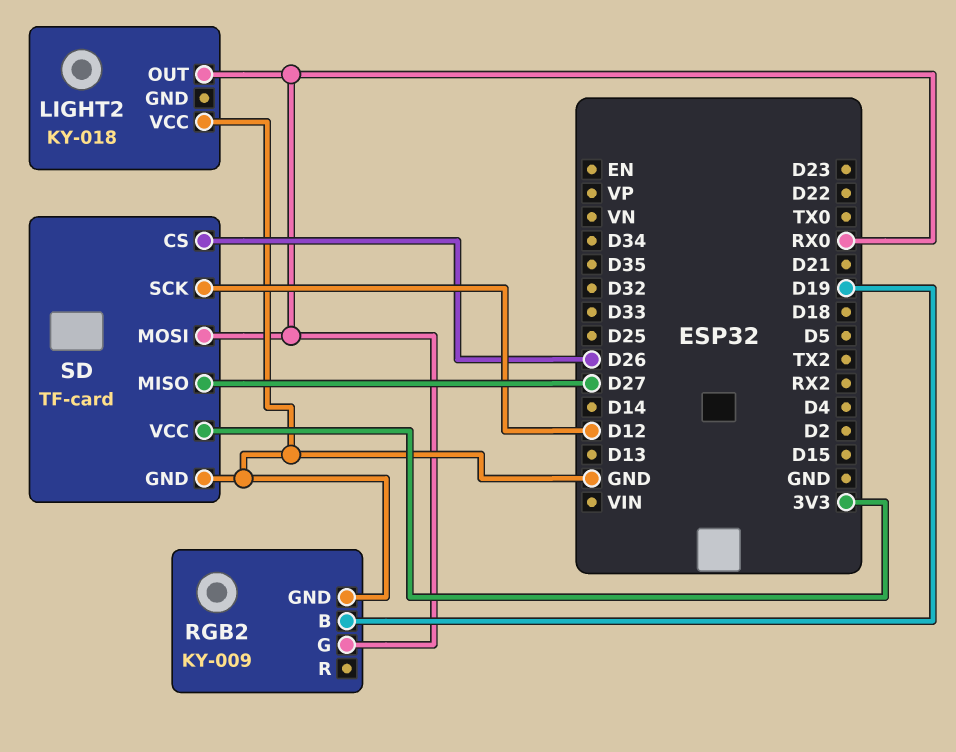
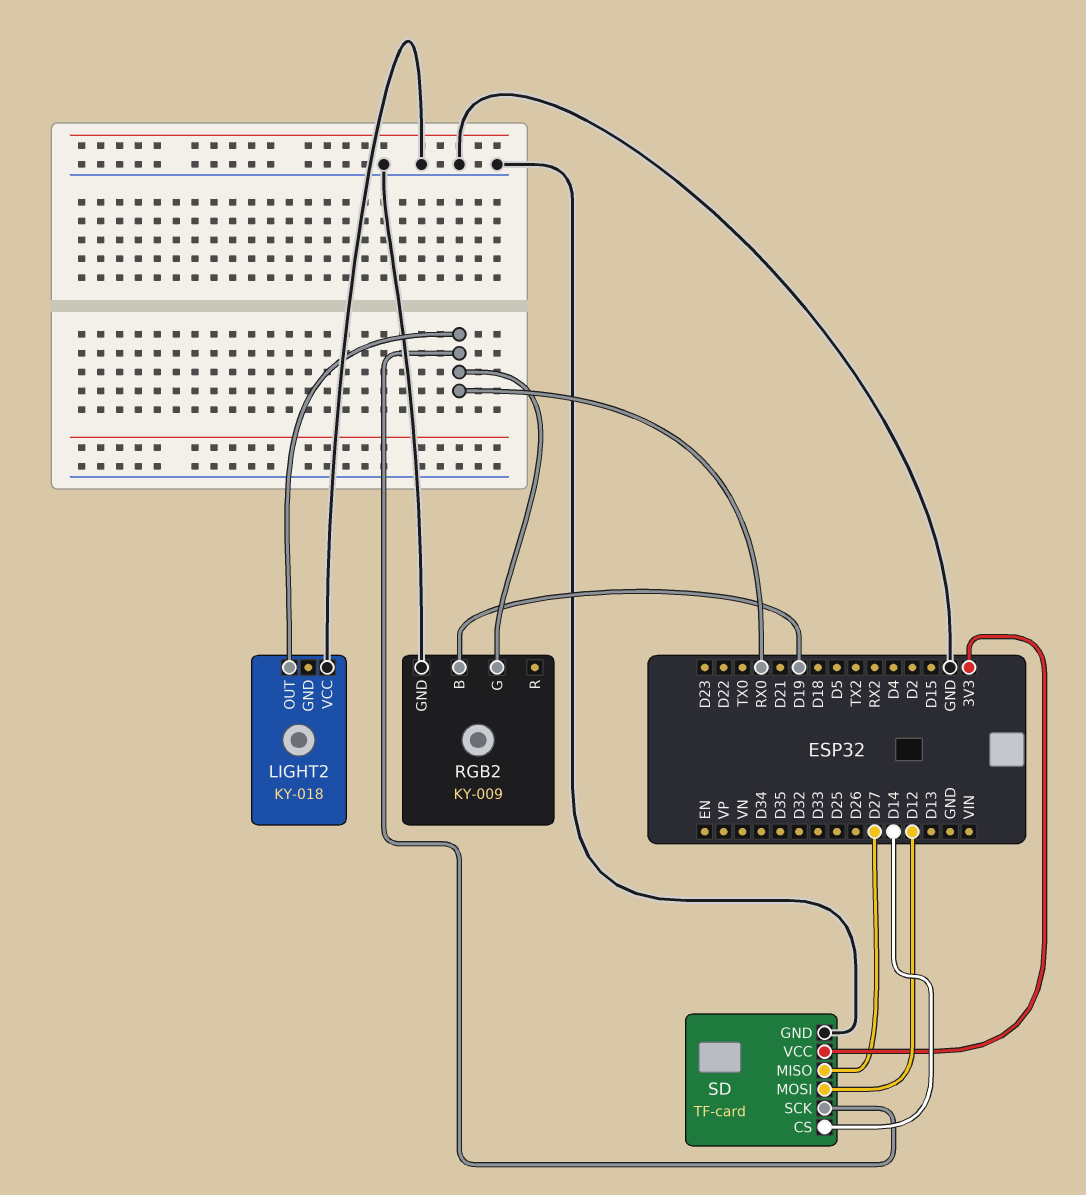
SD pin CS: D26 -> D14
SD pin MOSI: RX0 -> D12
SD pin SCK: D12 -> RX0

